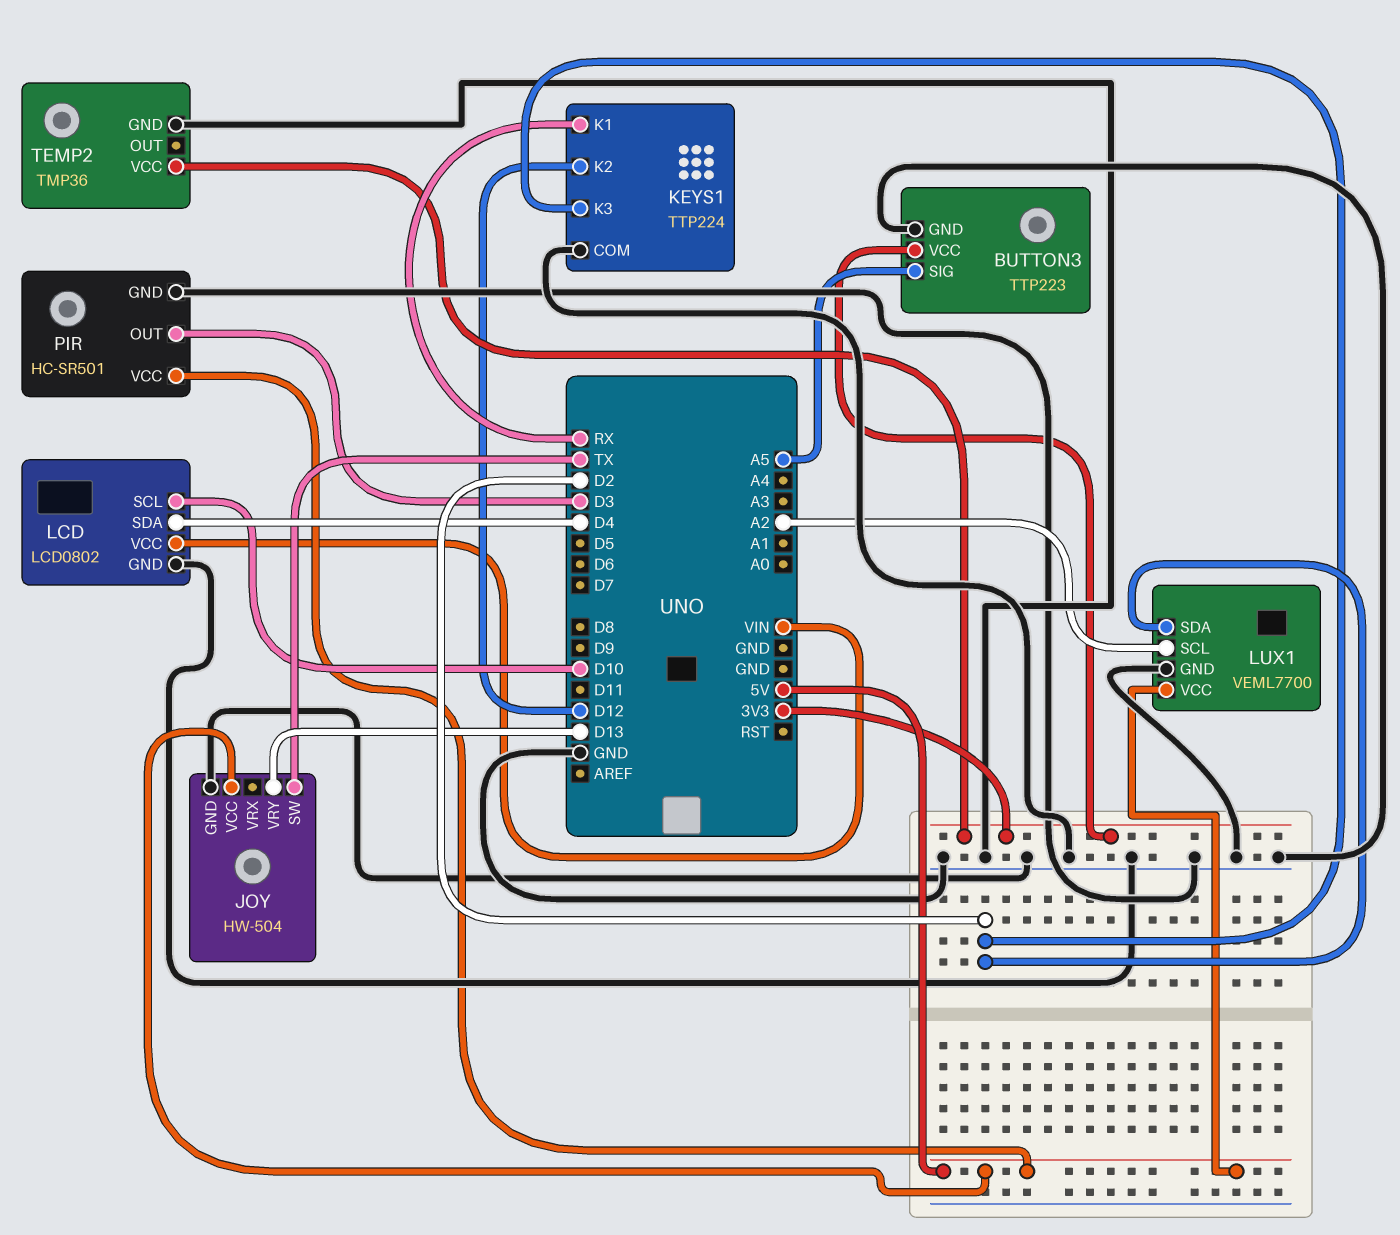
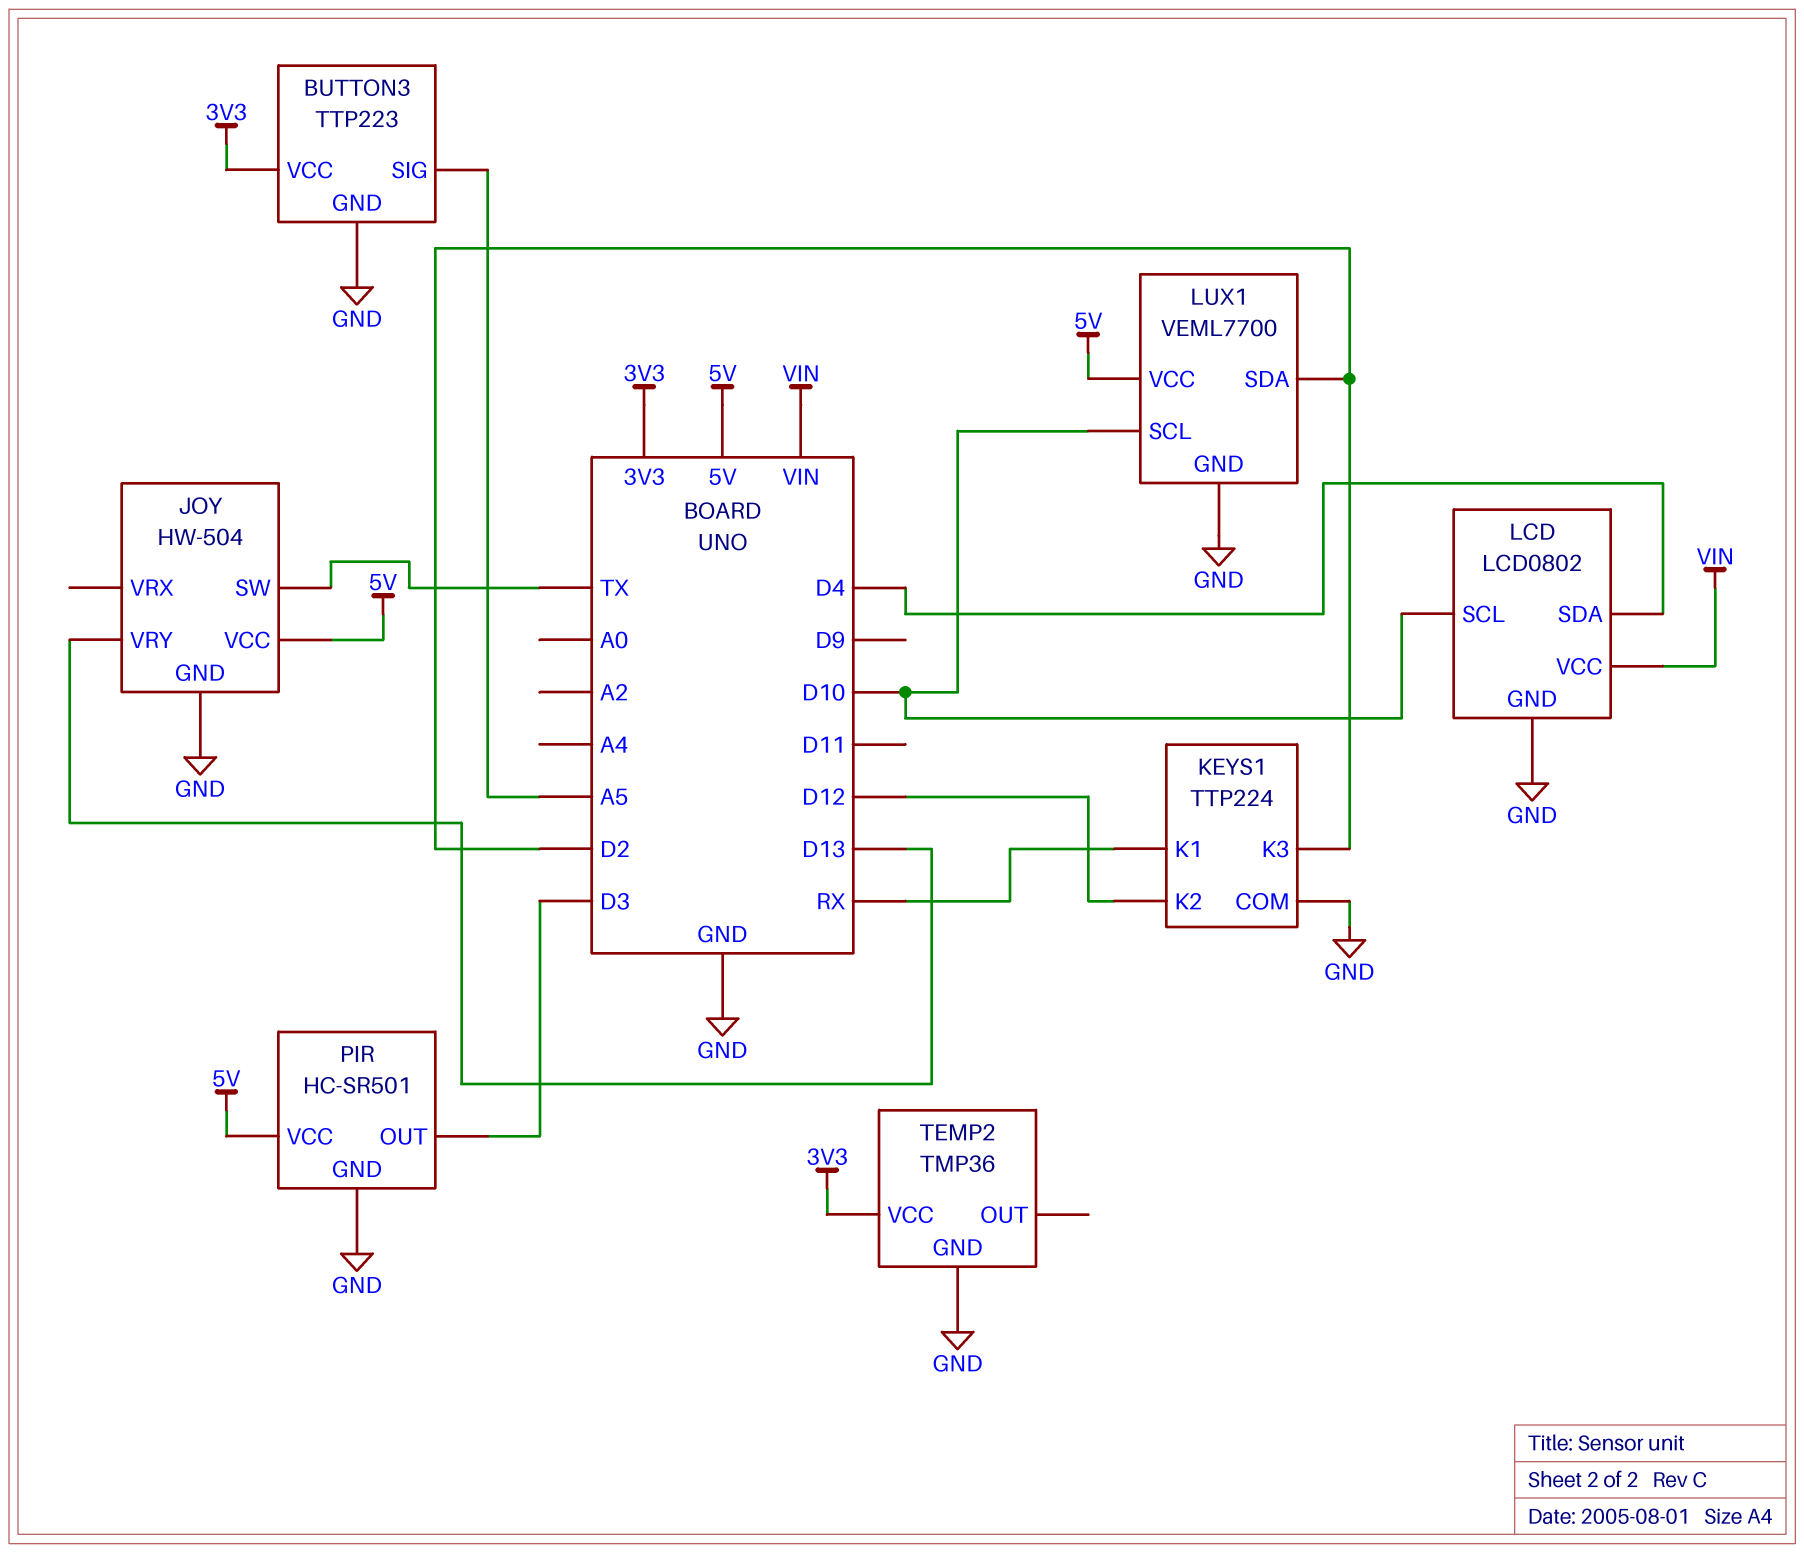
LUX1 pin SCL: A2 -> D10

